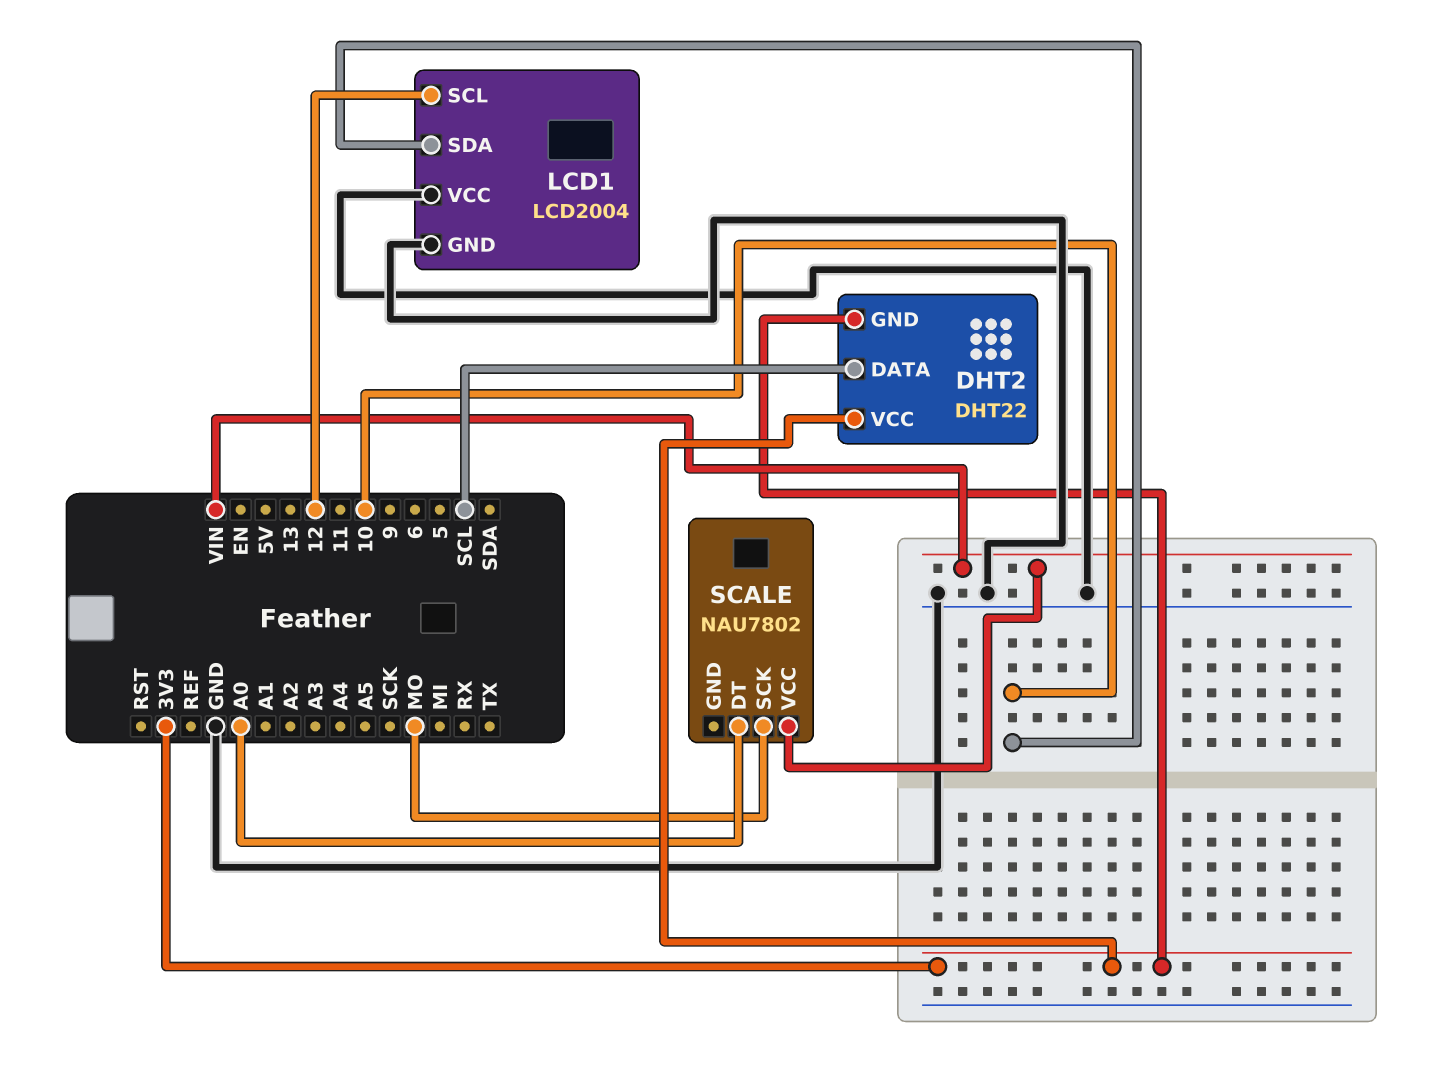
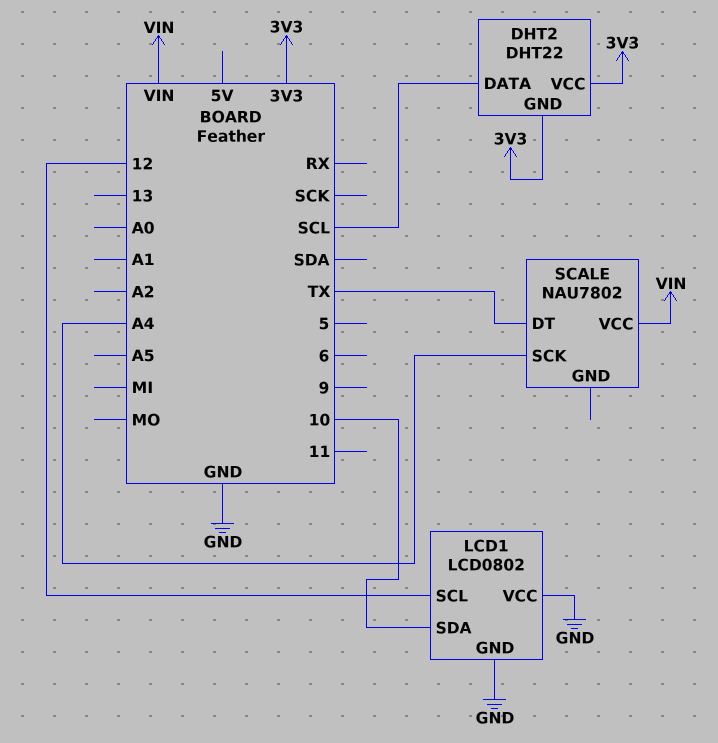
LCD1: LCD2004 -> LCD0802
SCALE pin DT: A0 -> TX
SCALE pin SCK: MO -> A4

